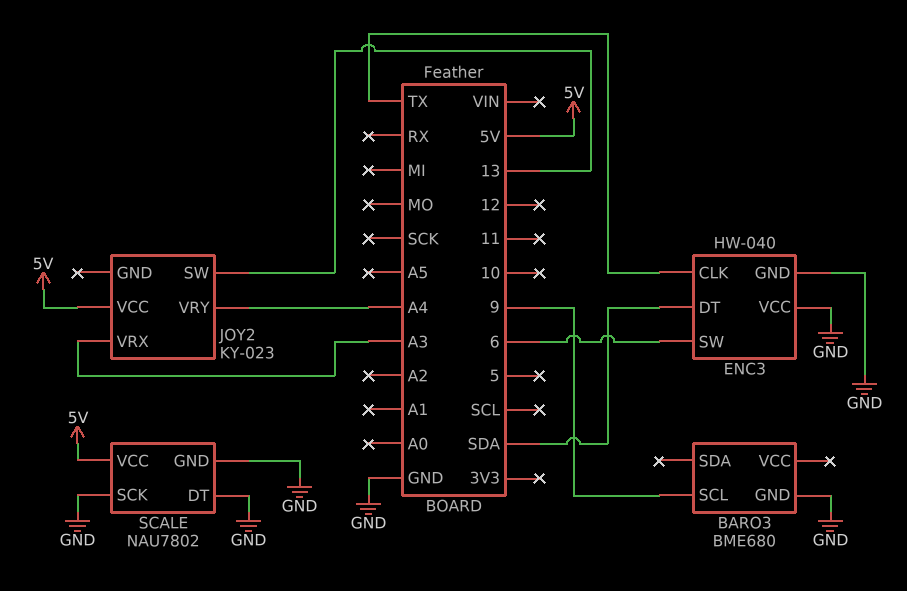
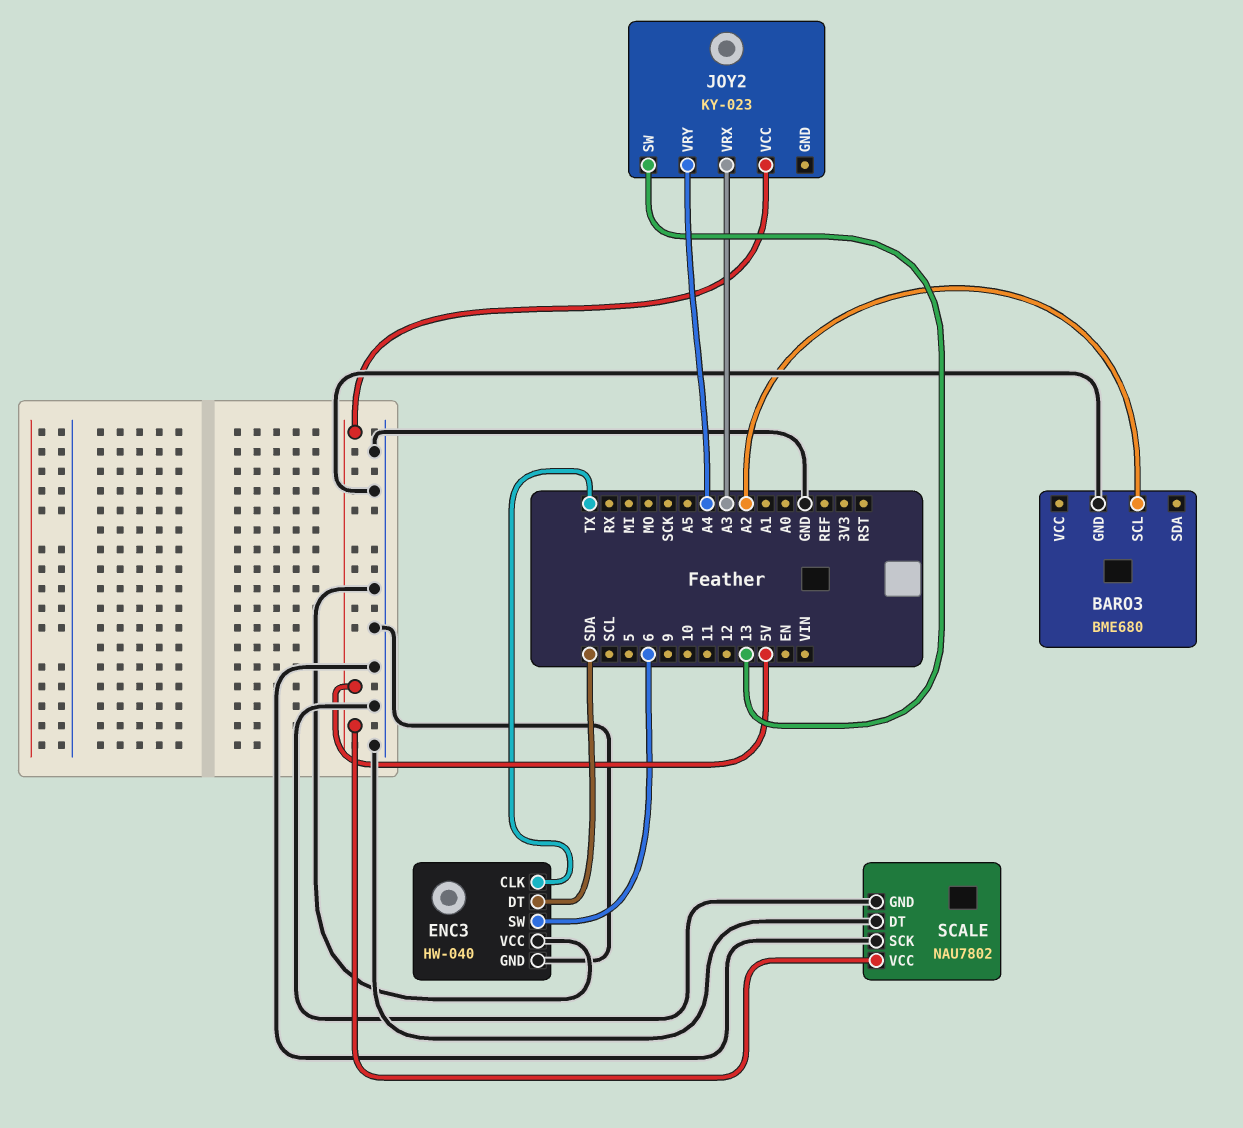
BARO3 pin SCL: 9 -> A2

